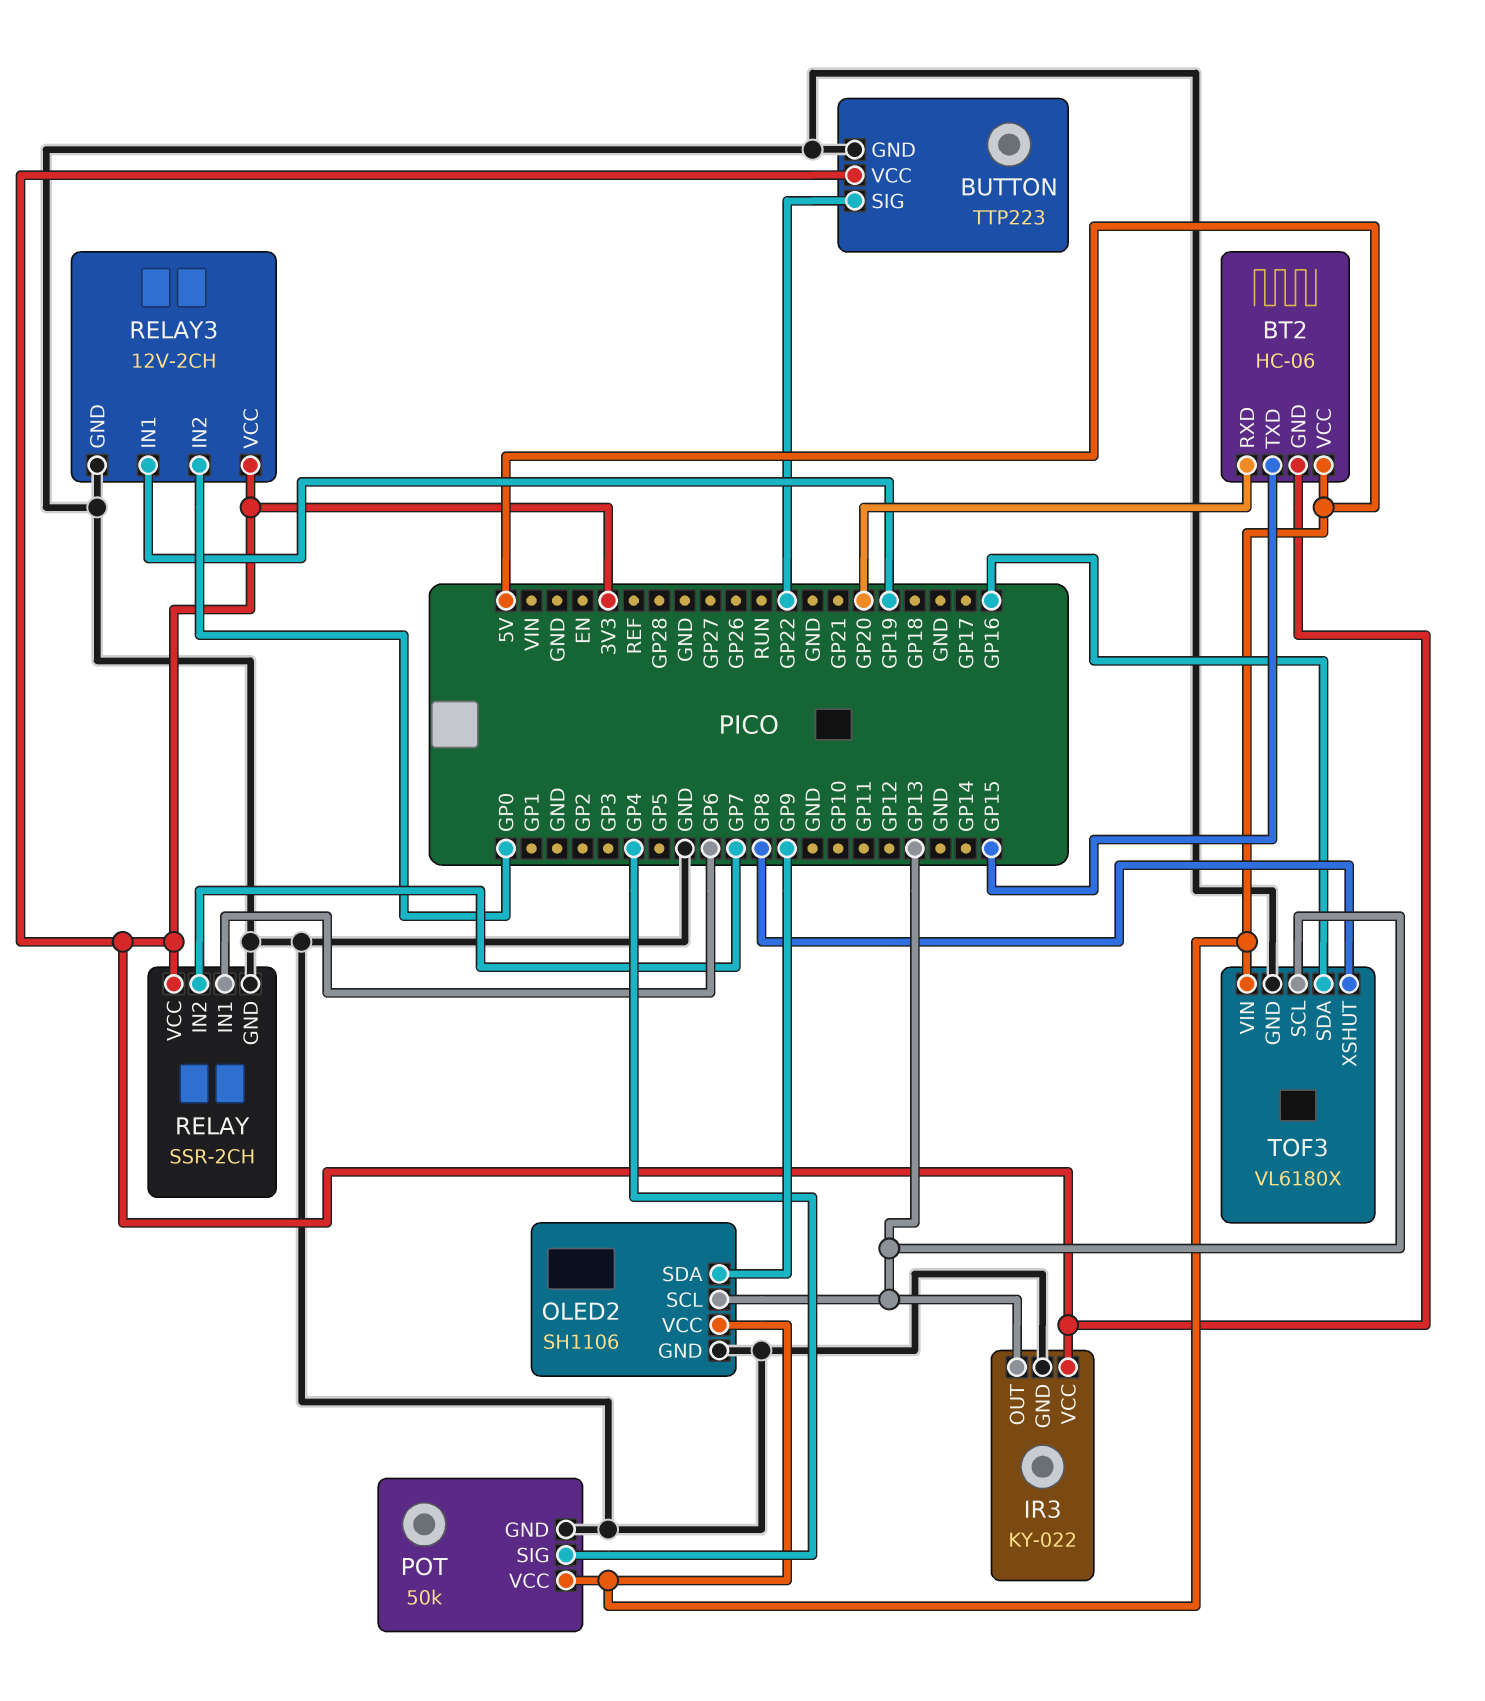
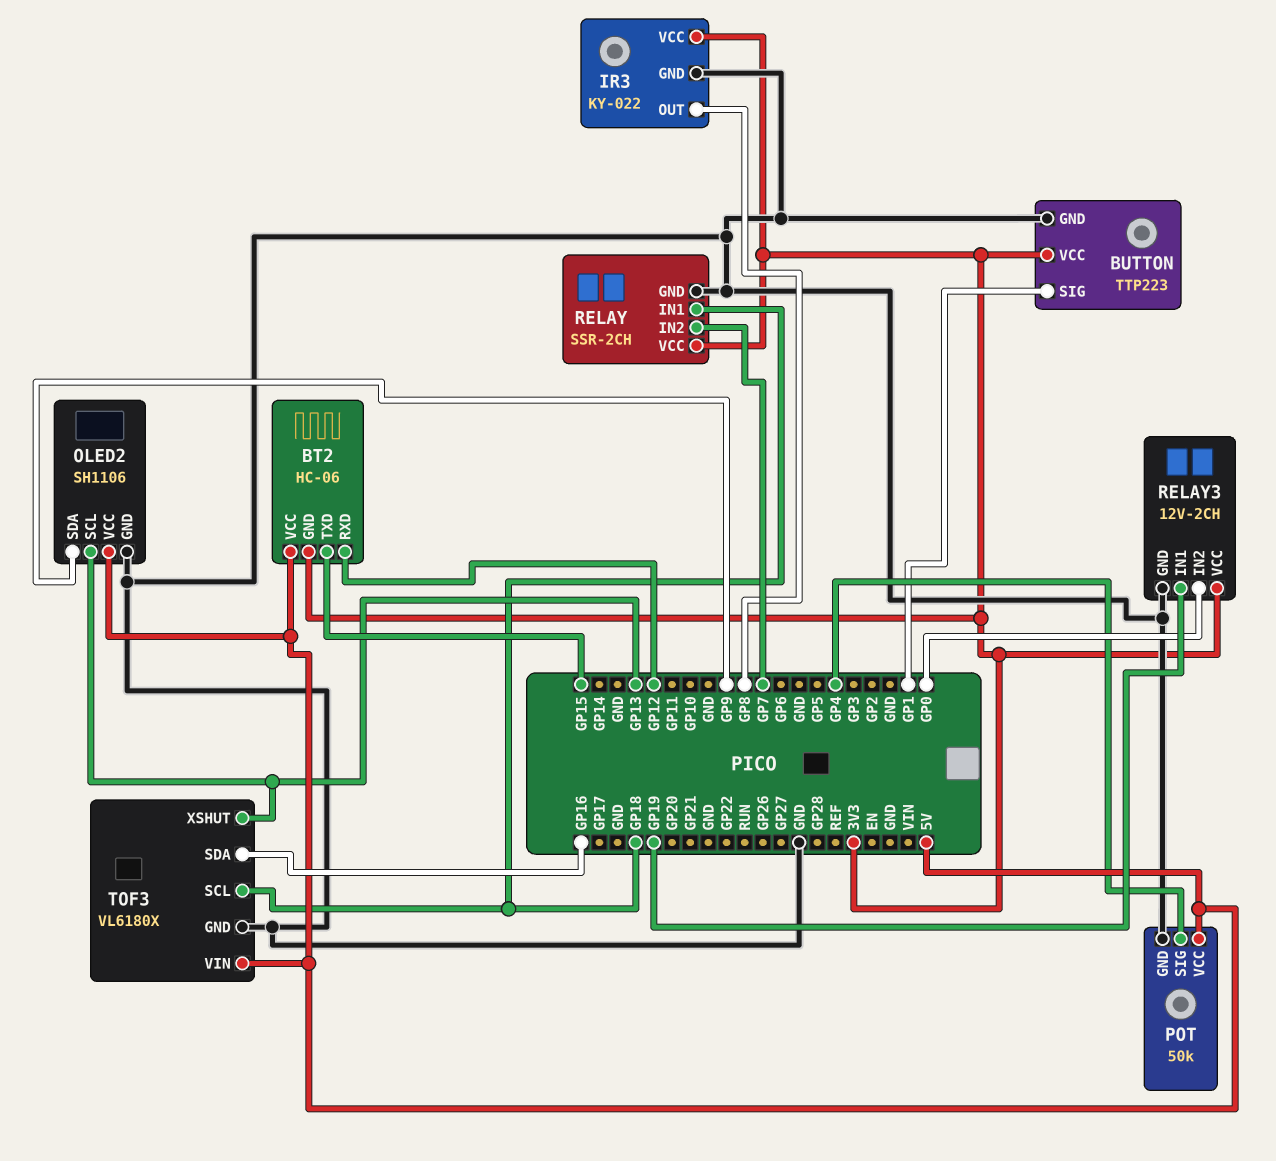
BT2 pin RXD: GP20 -> GP12
BUTTON pin SIG: GP22 -> GP1
IR3 pin OUT: GP13 -> GP8
RELAY pin IN1: GP6 -> GP18
TOF3 pin SCL: GP13 -> GP18
TOF3 pin XSHUT: GP8 -> GP13

